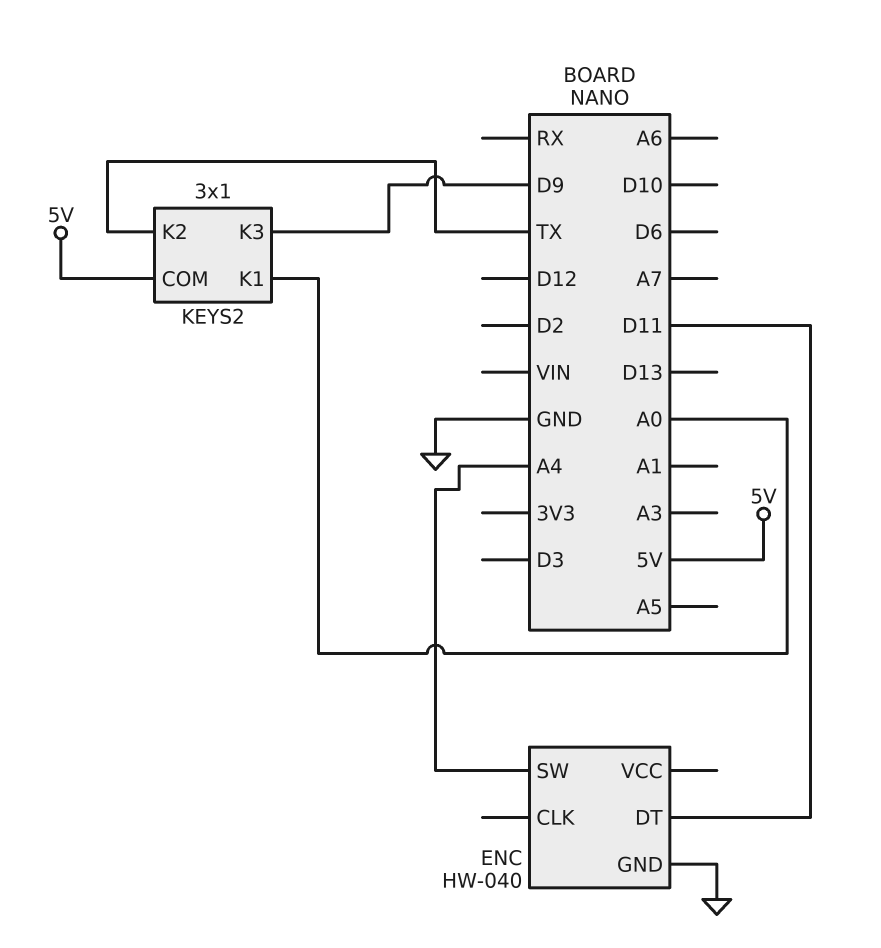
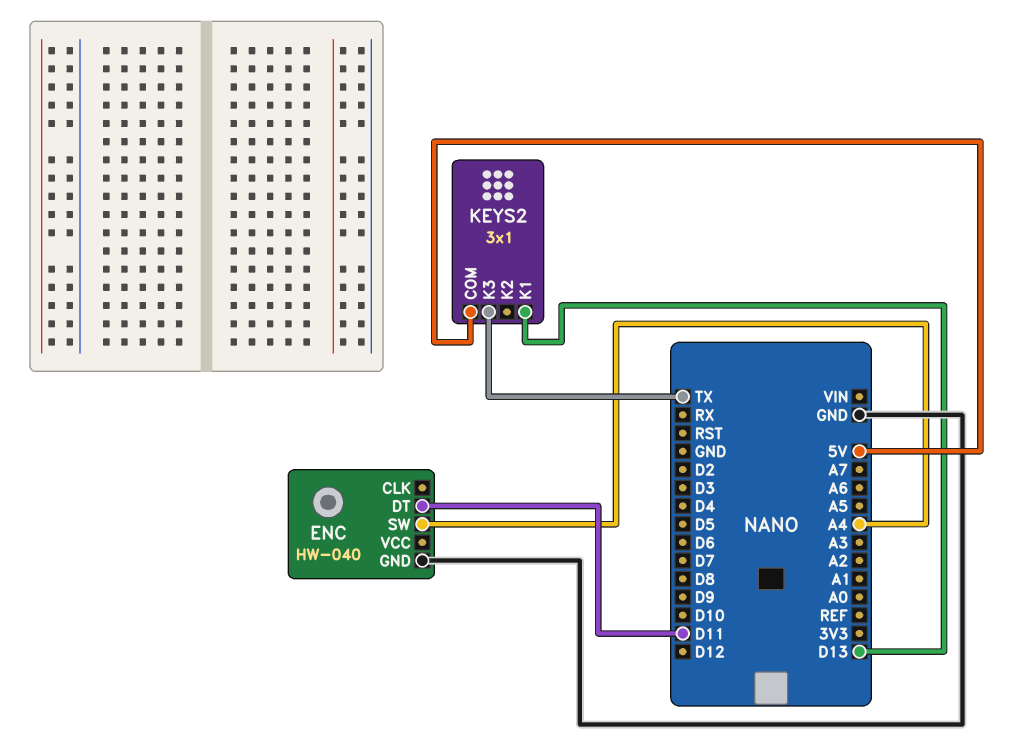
KEYS2 pin K1: A0 -> D13
KEYS2 pin K2: TX -> none
KEYS2 pin K3: D9 -> TX

